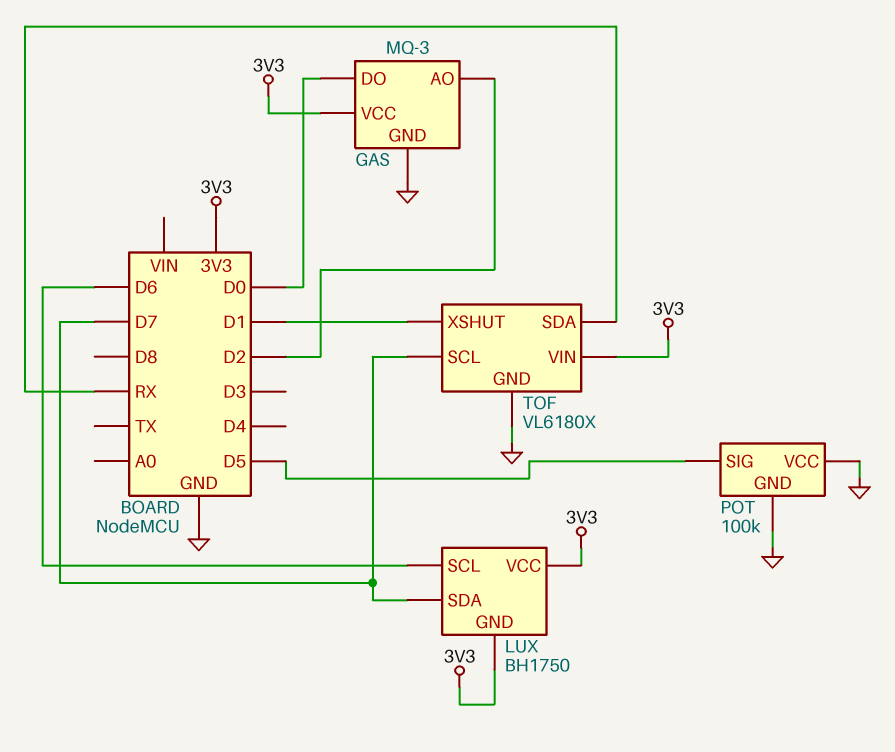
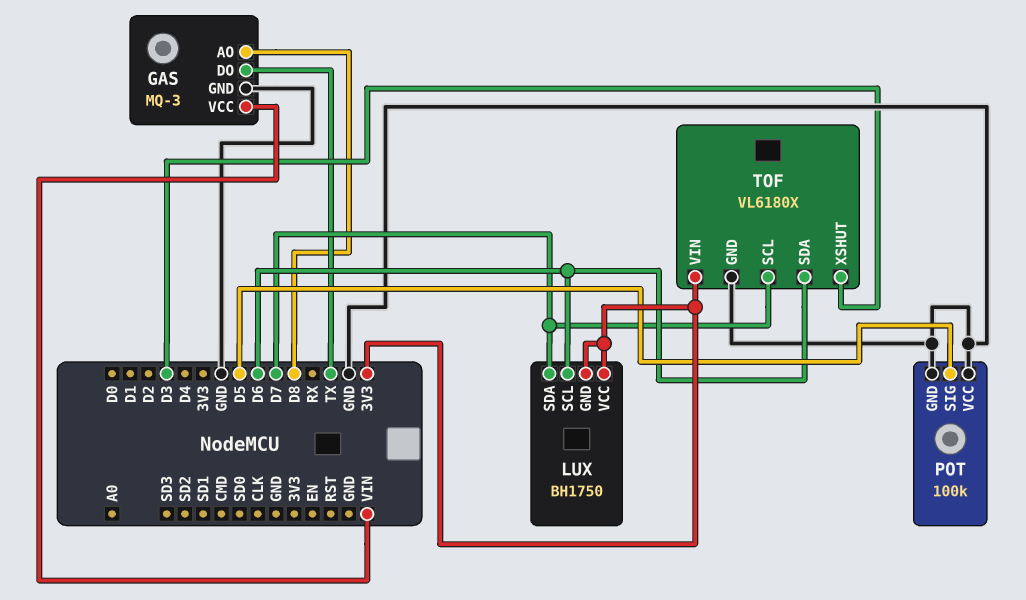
GAS pin AO: D2 -> D8
GAS pin DO: D0 -> TX
GAS pin VCC: 3V3 -> VIN
TOF pin SDA: RX -> D6
TOF pin XSHUT: D1 -> D3

